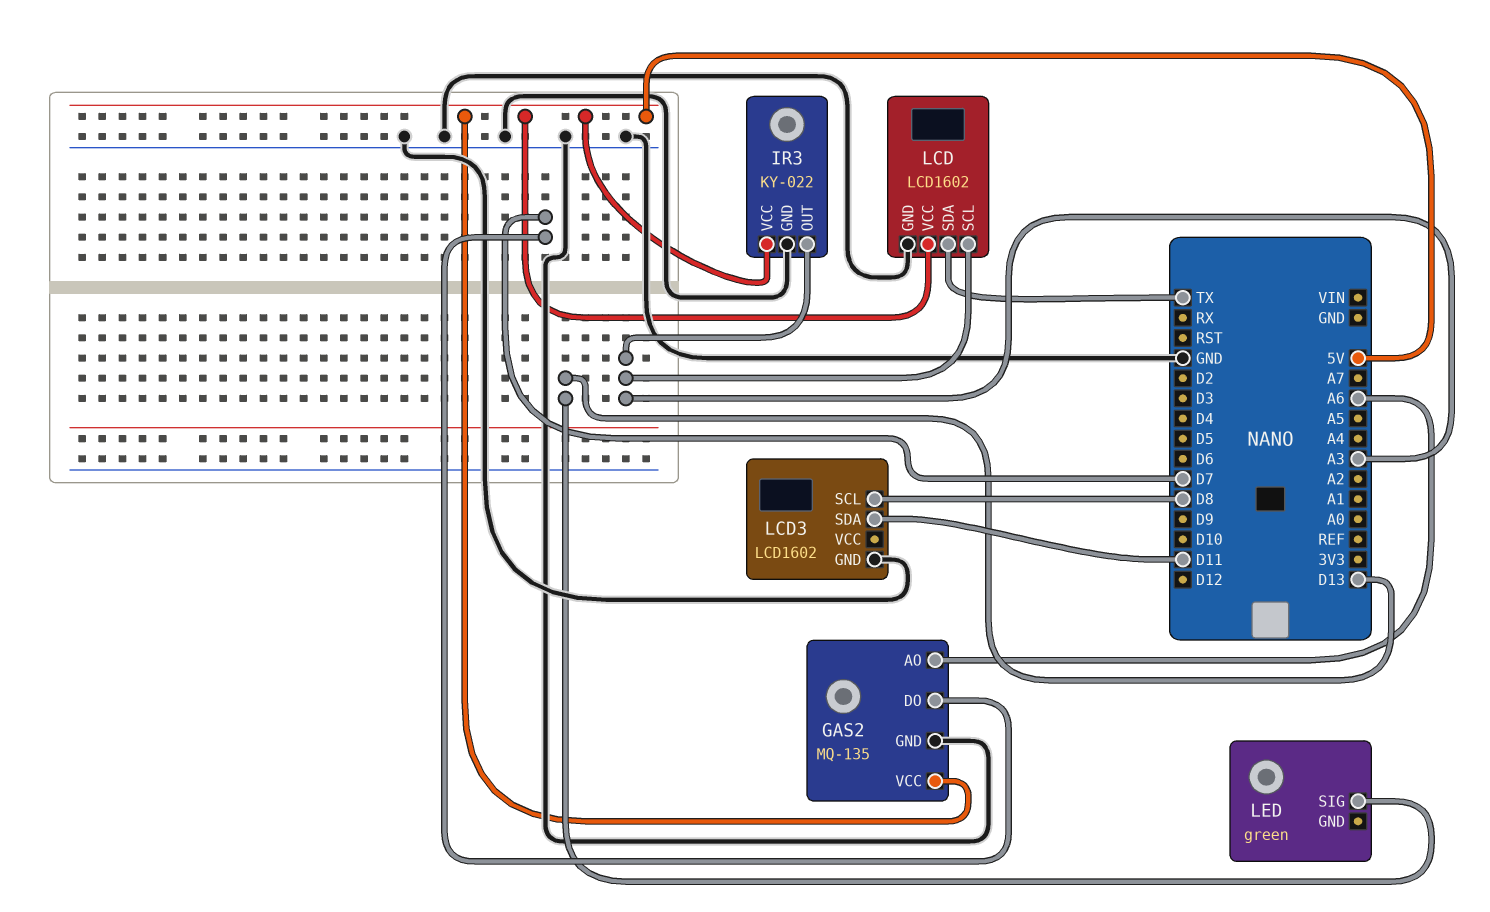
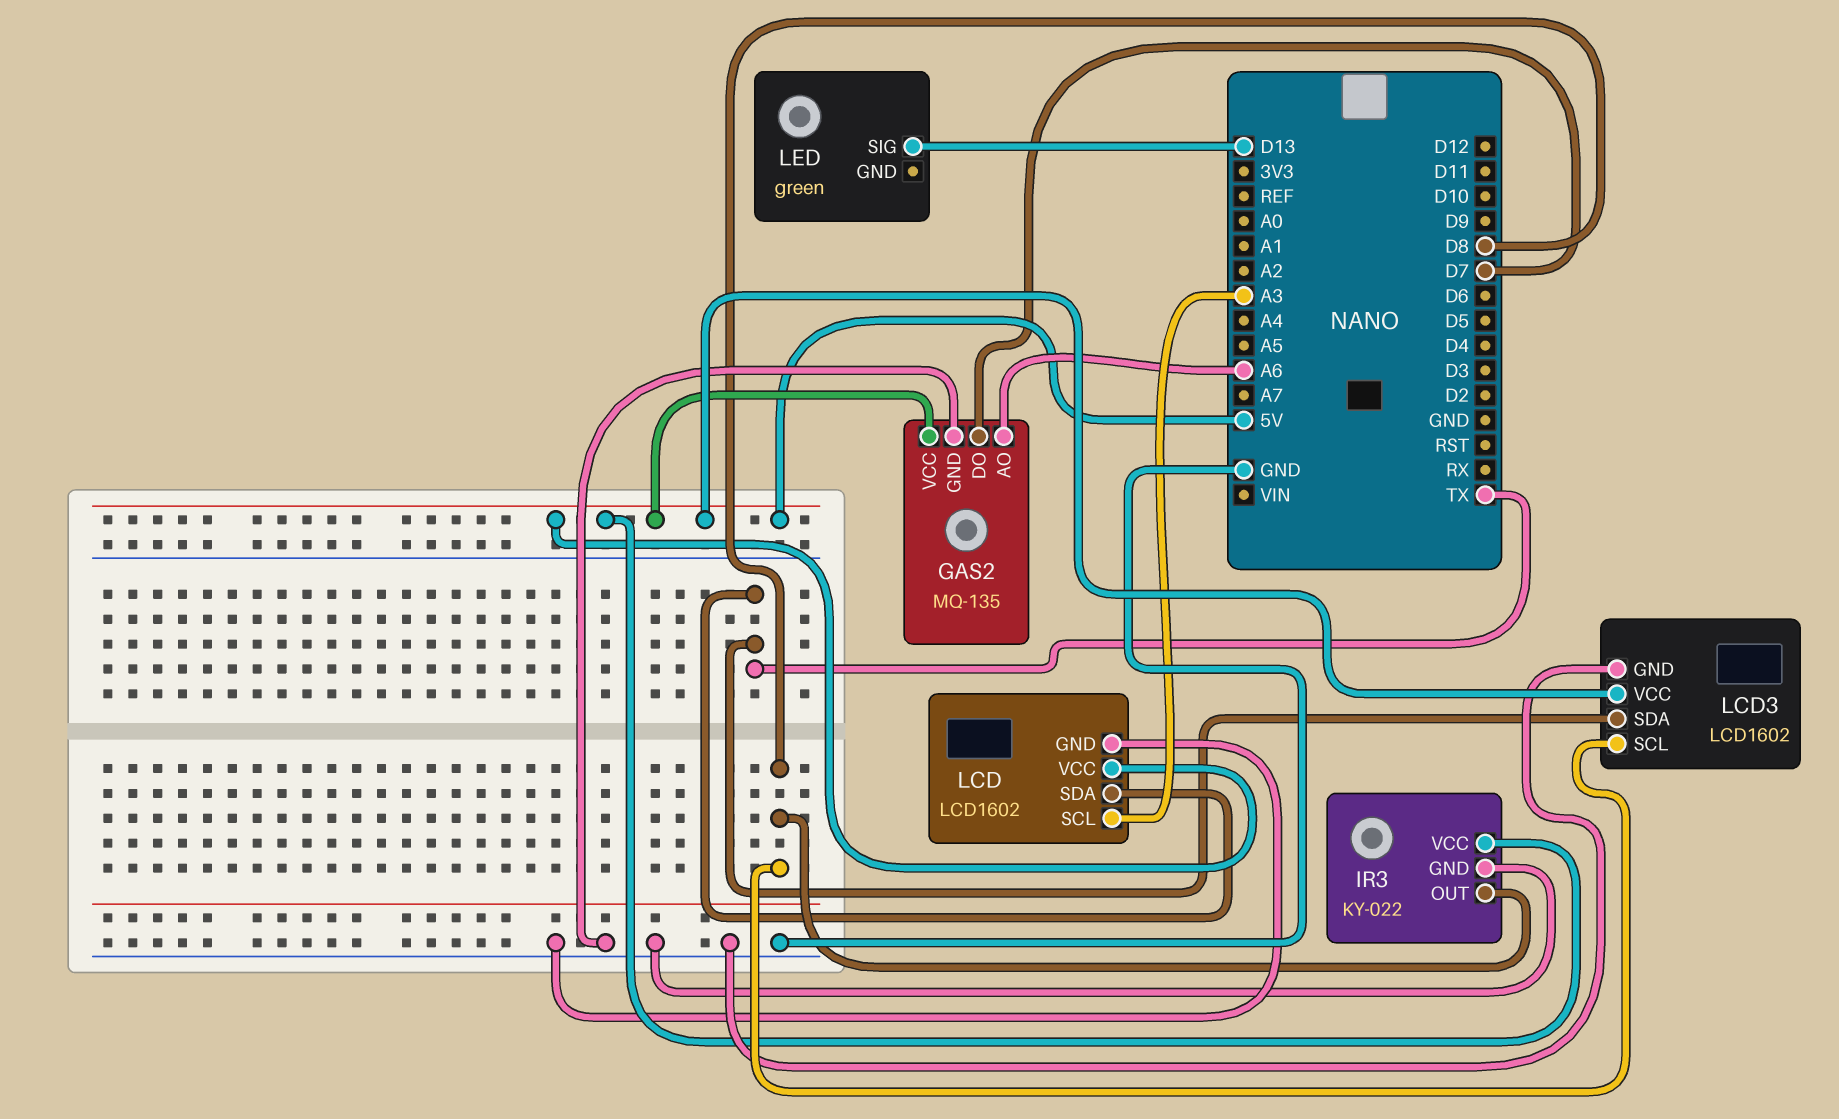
IR3 pin OUT: A3 -> D8
LCD3 pin SDA: D11 -> TX
LCD3 pin VCC: none -> 5V

